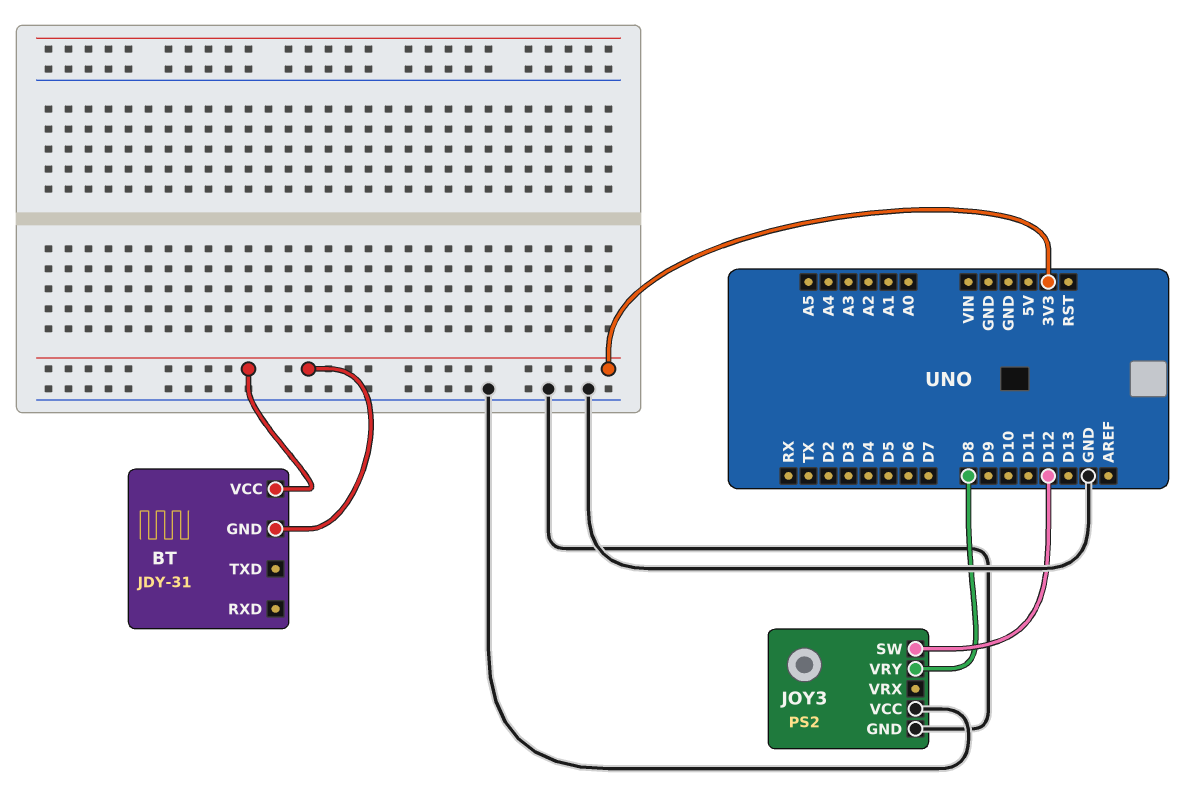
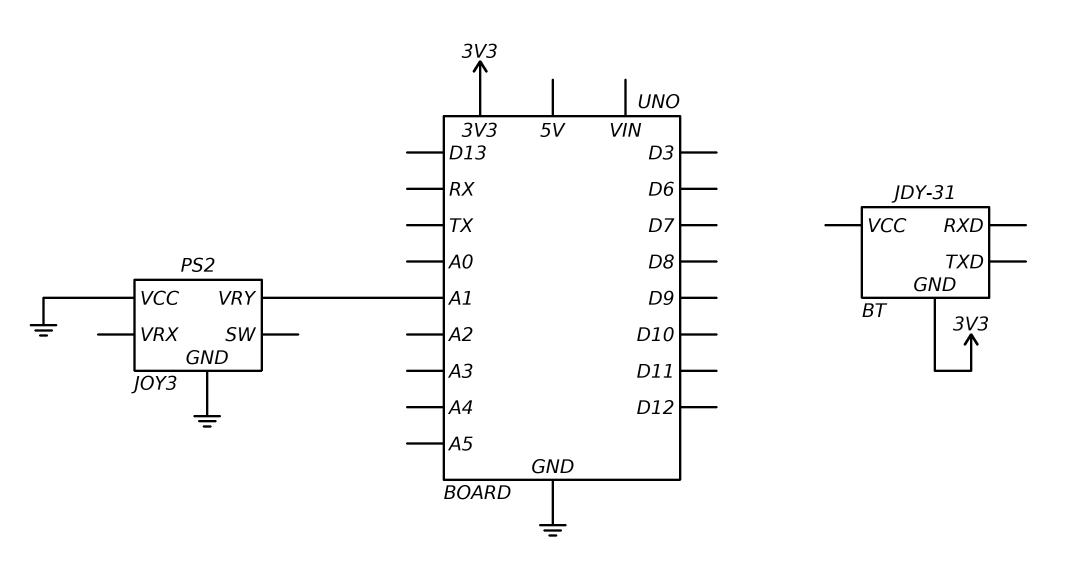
BT pin VCC: 3V3 -> none
JOY3 pin SW: D12 -> none
JOY3 pin VRY: D8 -> A1

